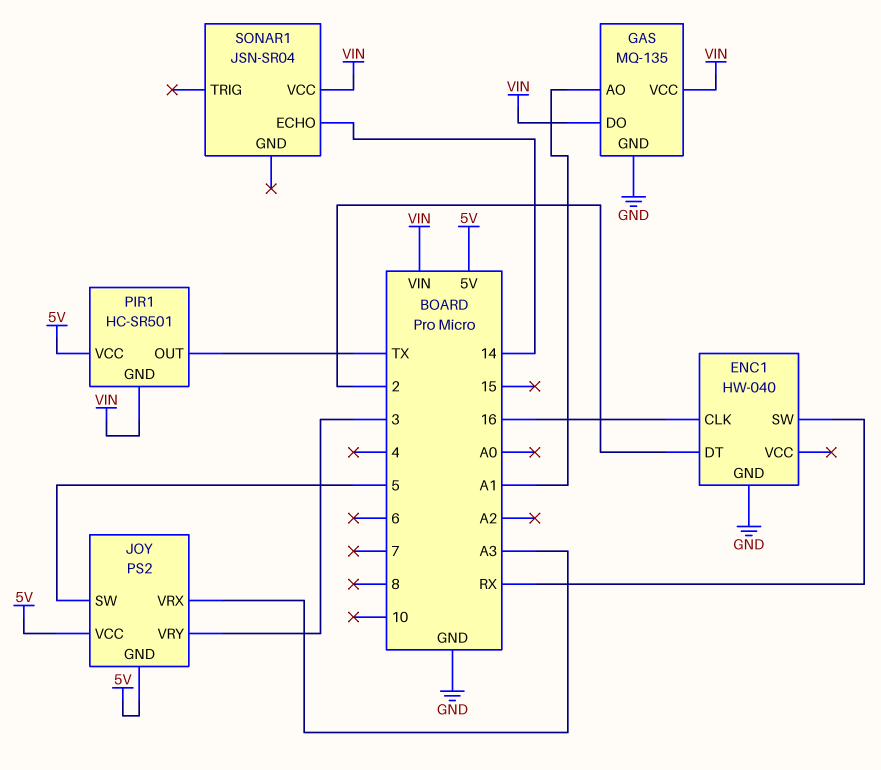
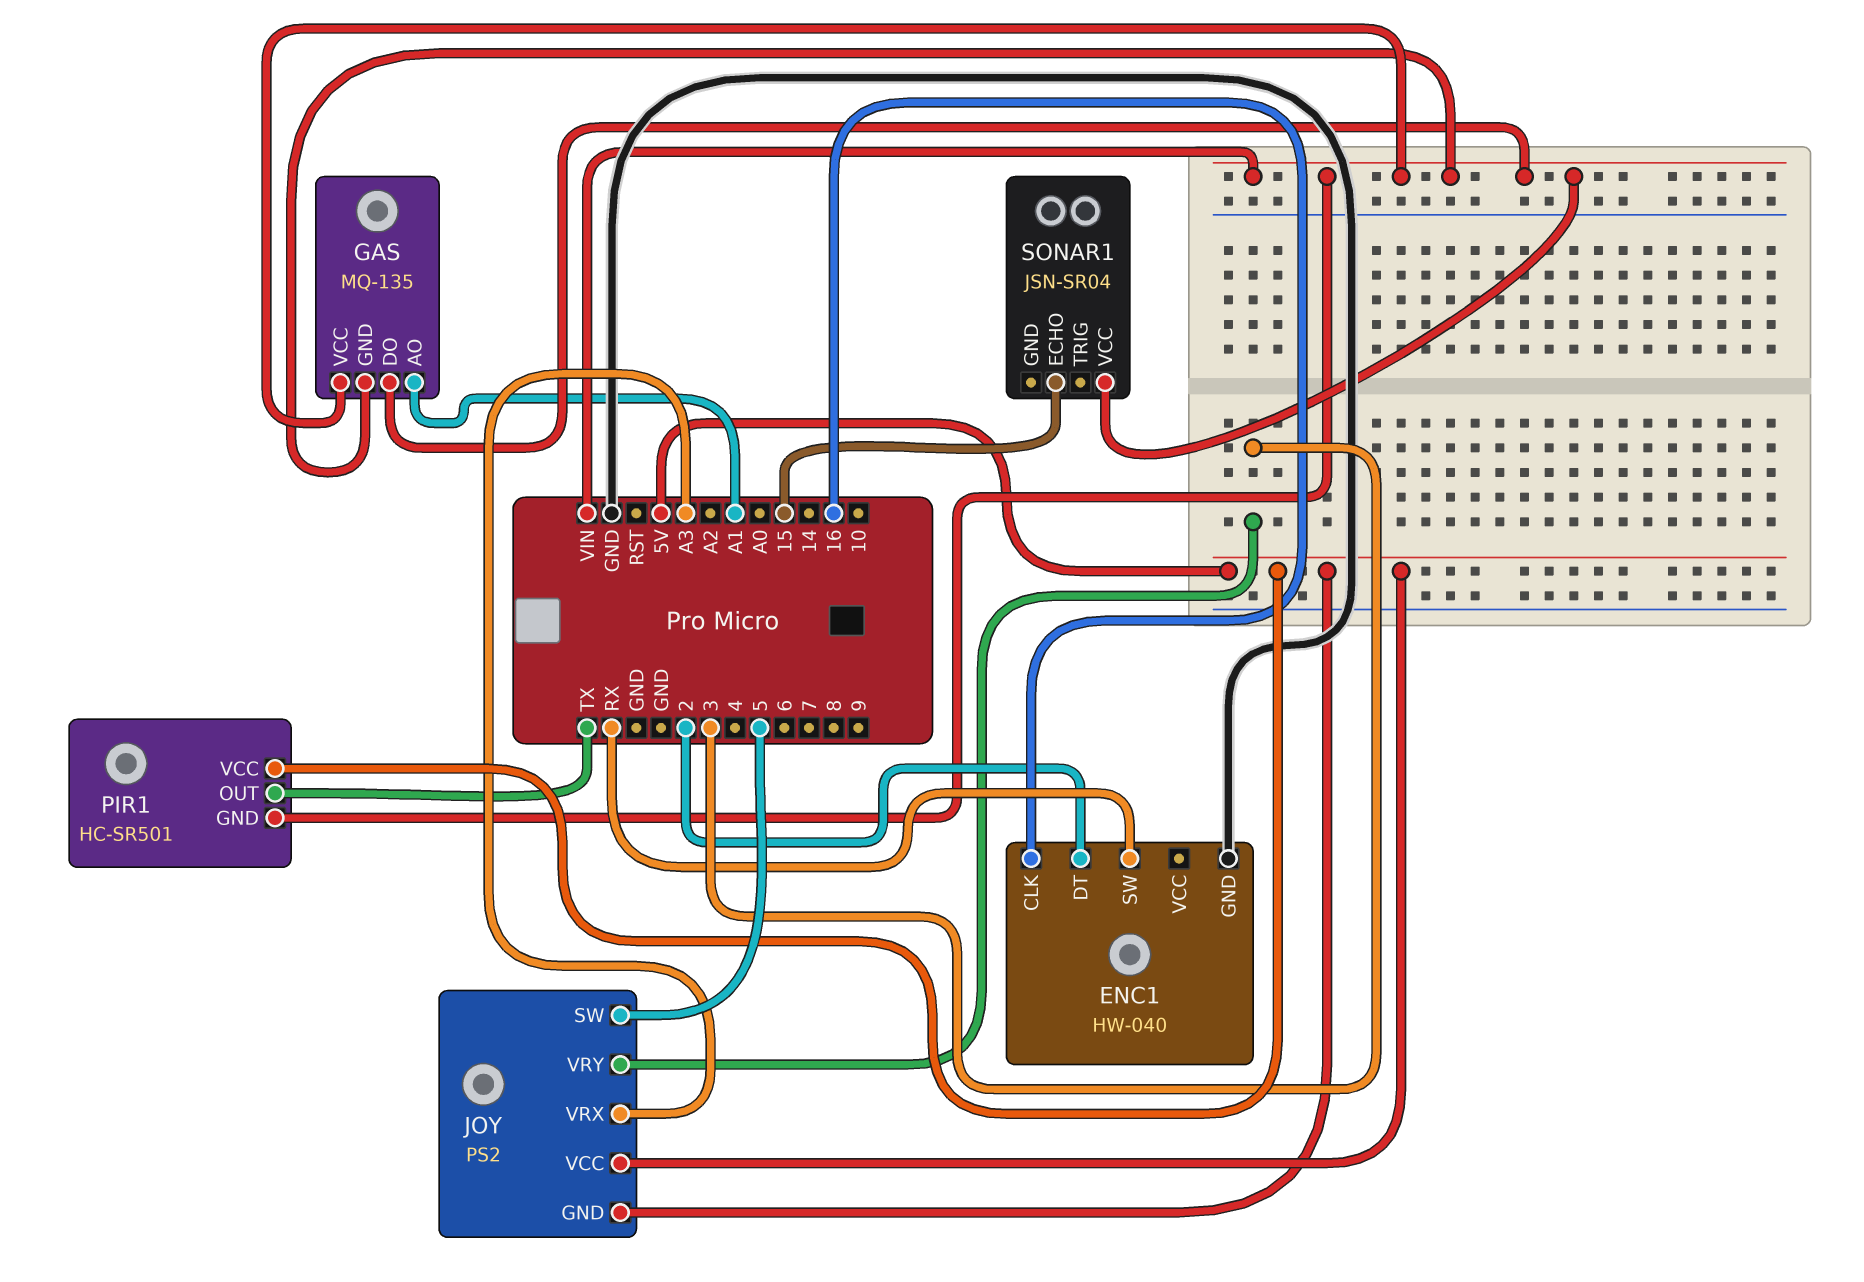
GAS pin GND: GND -> VIN
SONAR1 pin ECHO: 14 -> 15

